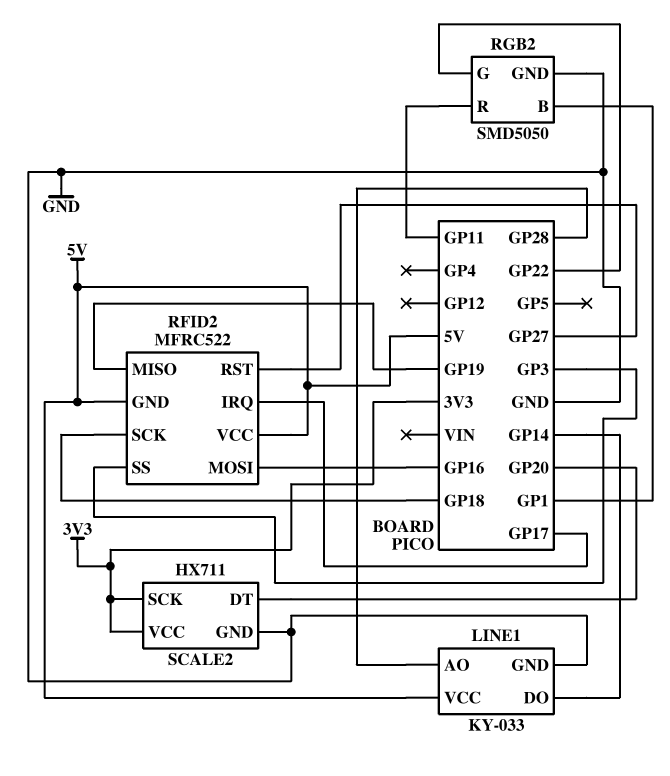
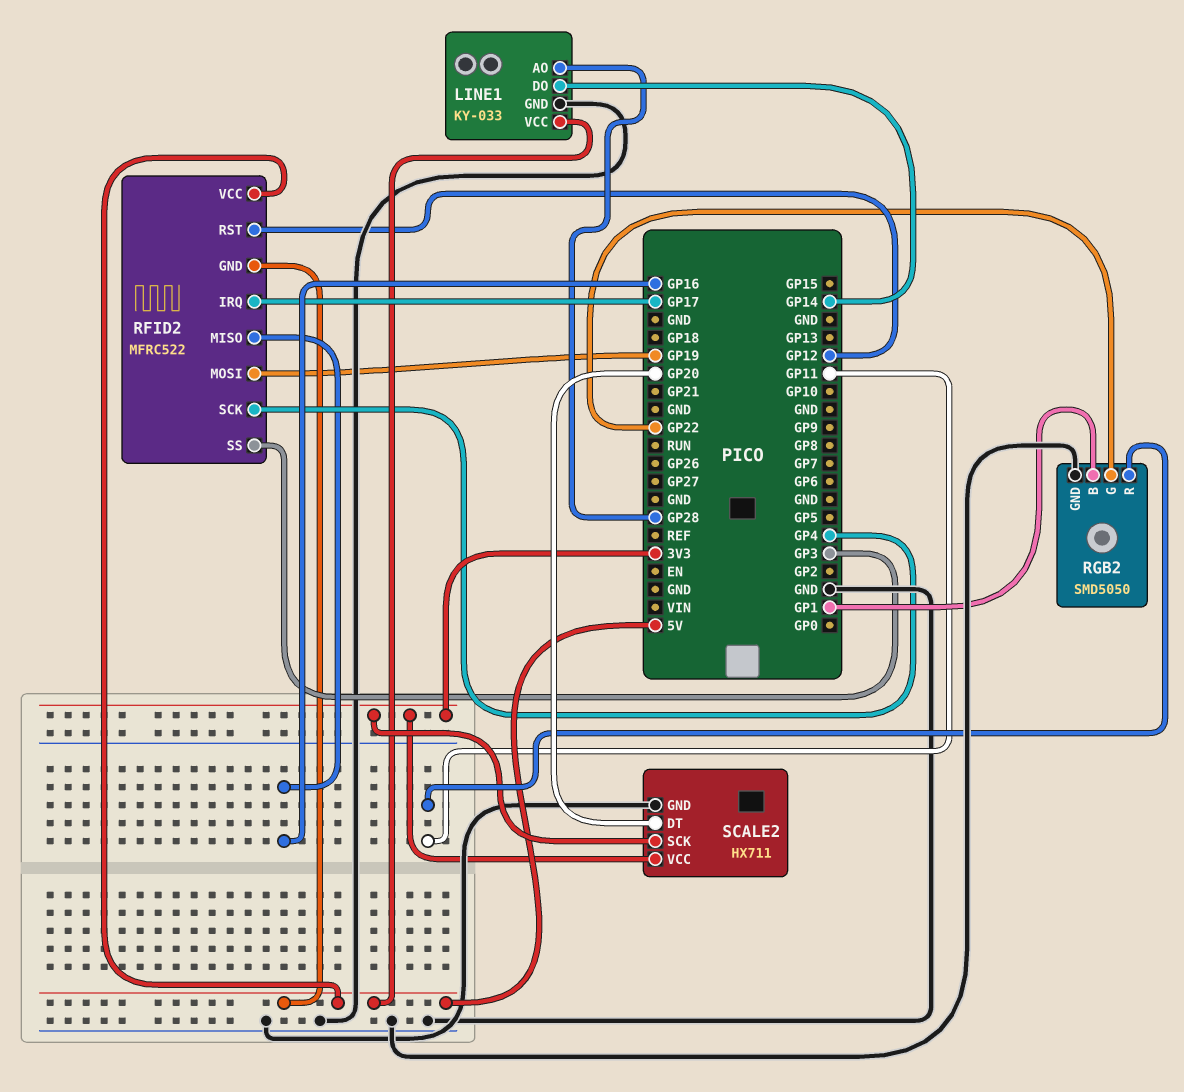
RFID2 pin MISO: GP19 -> GP16
RFID2 pin MOSI: GP16 -> GP19
RFID2 pin RST: GP27 -> GP12
RFID2 pin SCK: GP18 -> GP4

